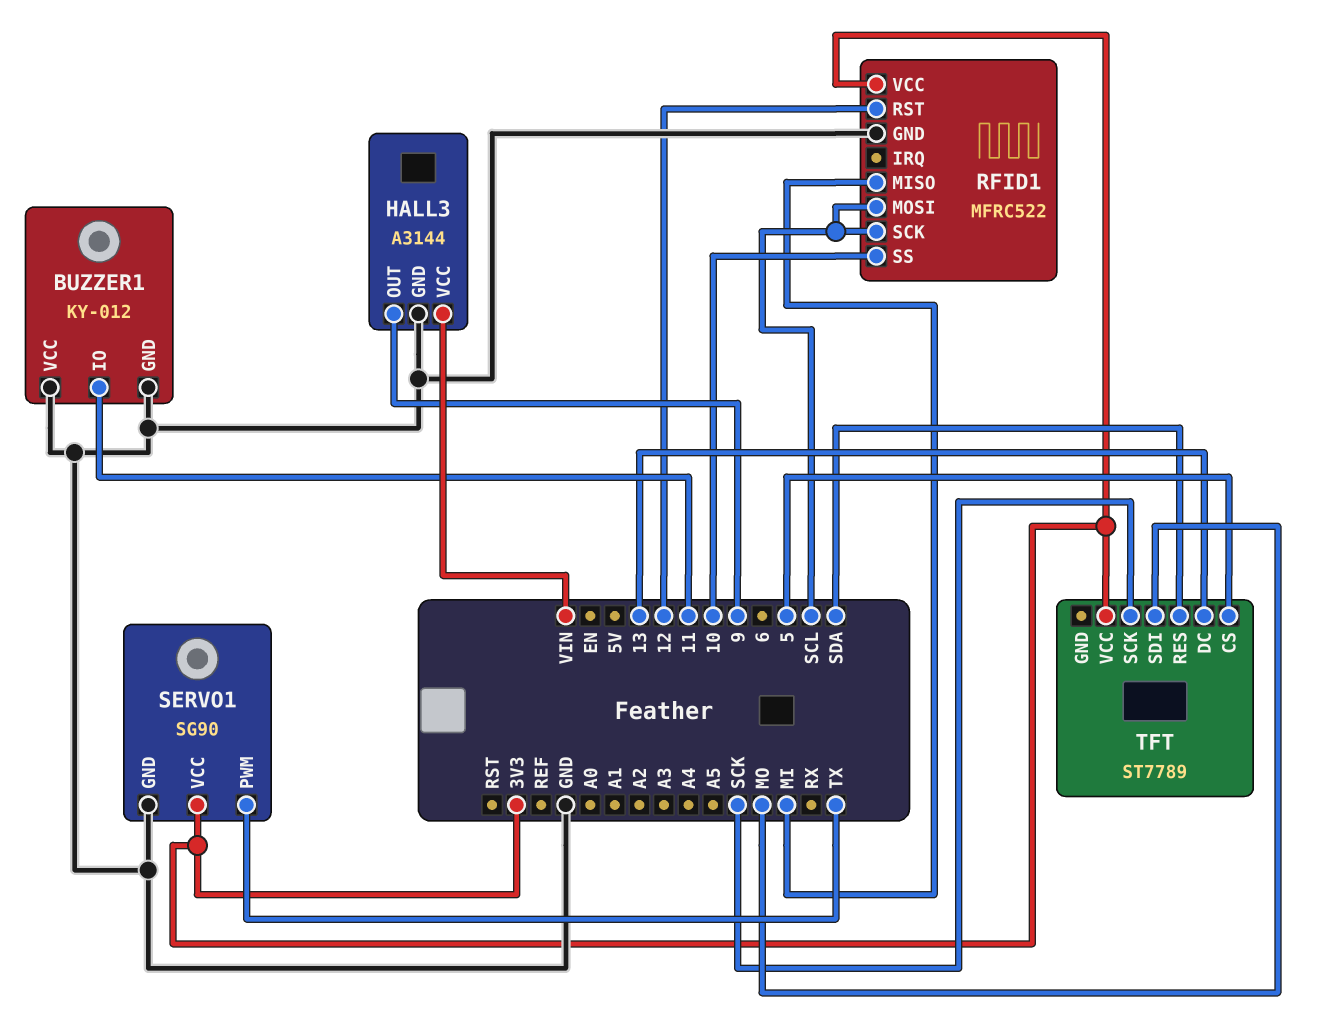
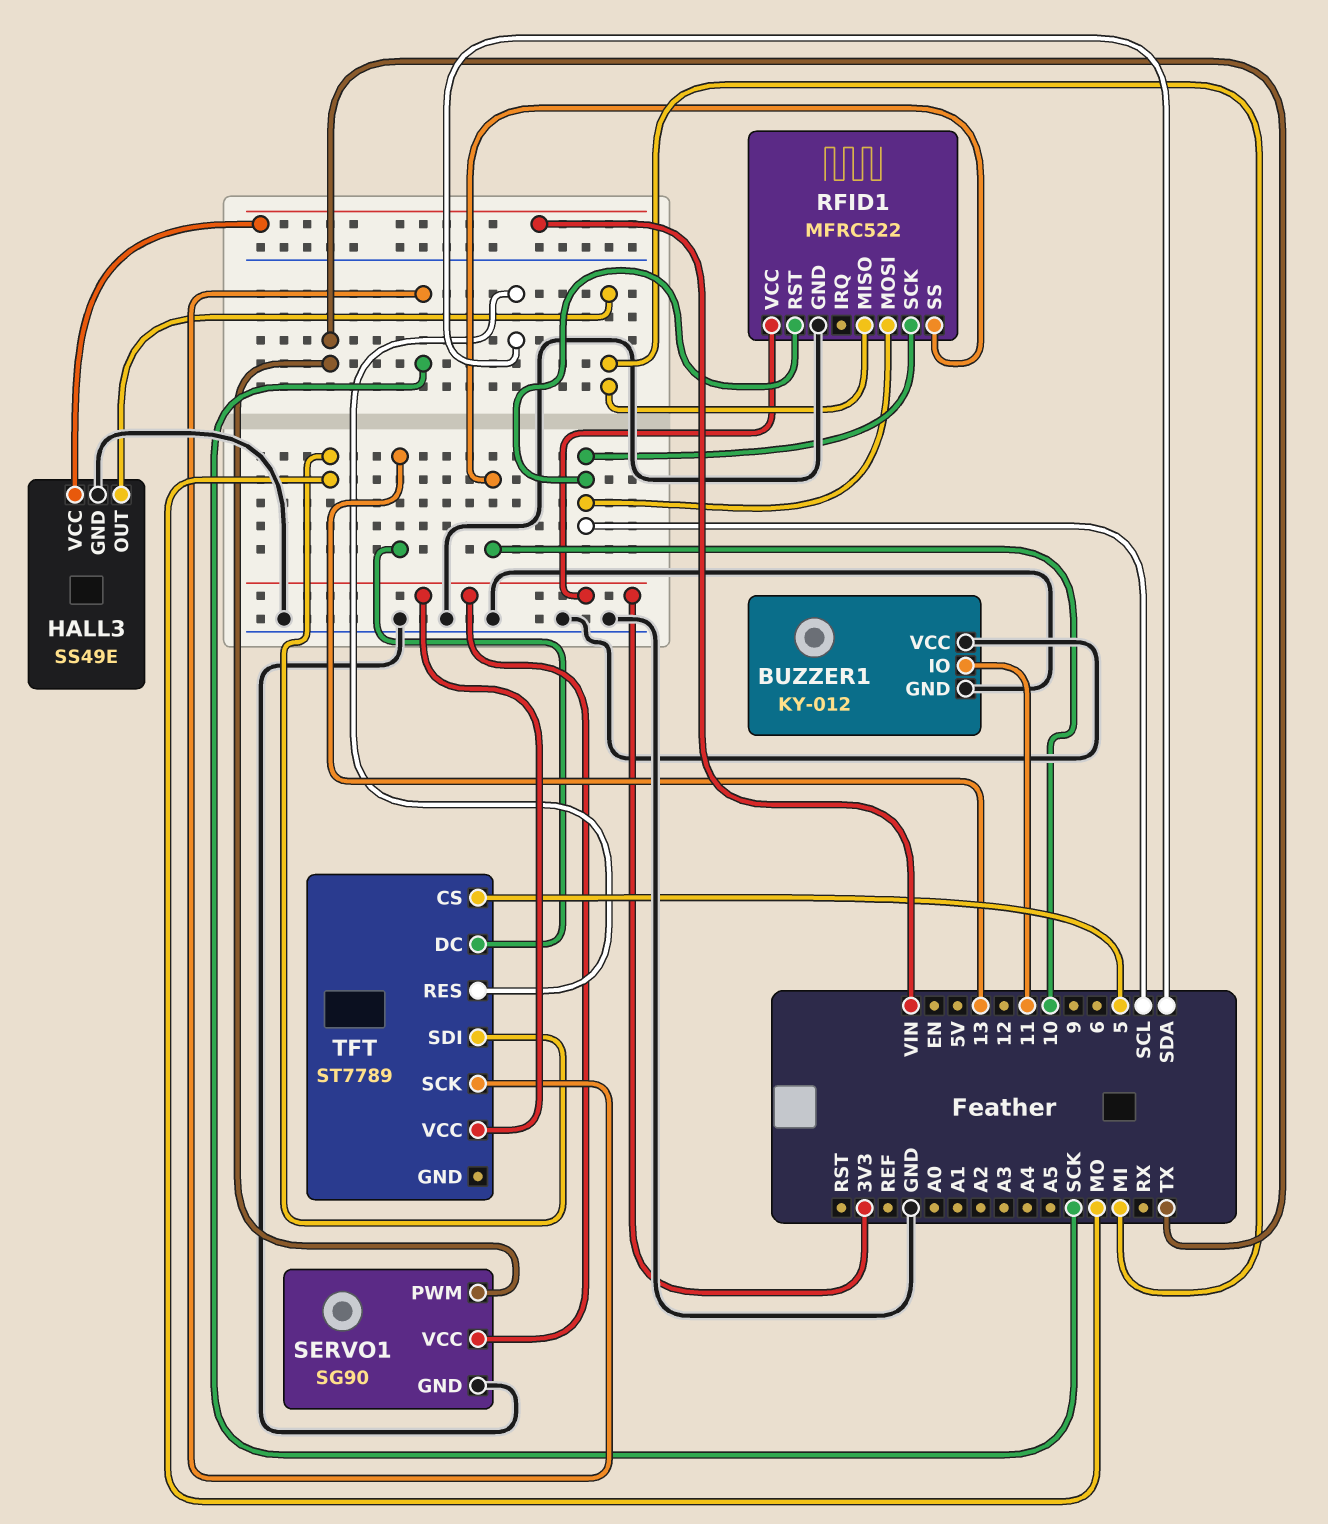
HALL3: A3144 -> SS49E
HALL3 pin OUT: 9 -> MI
RFID1 pin RST: 12 -> SCL

